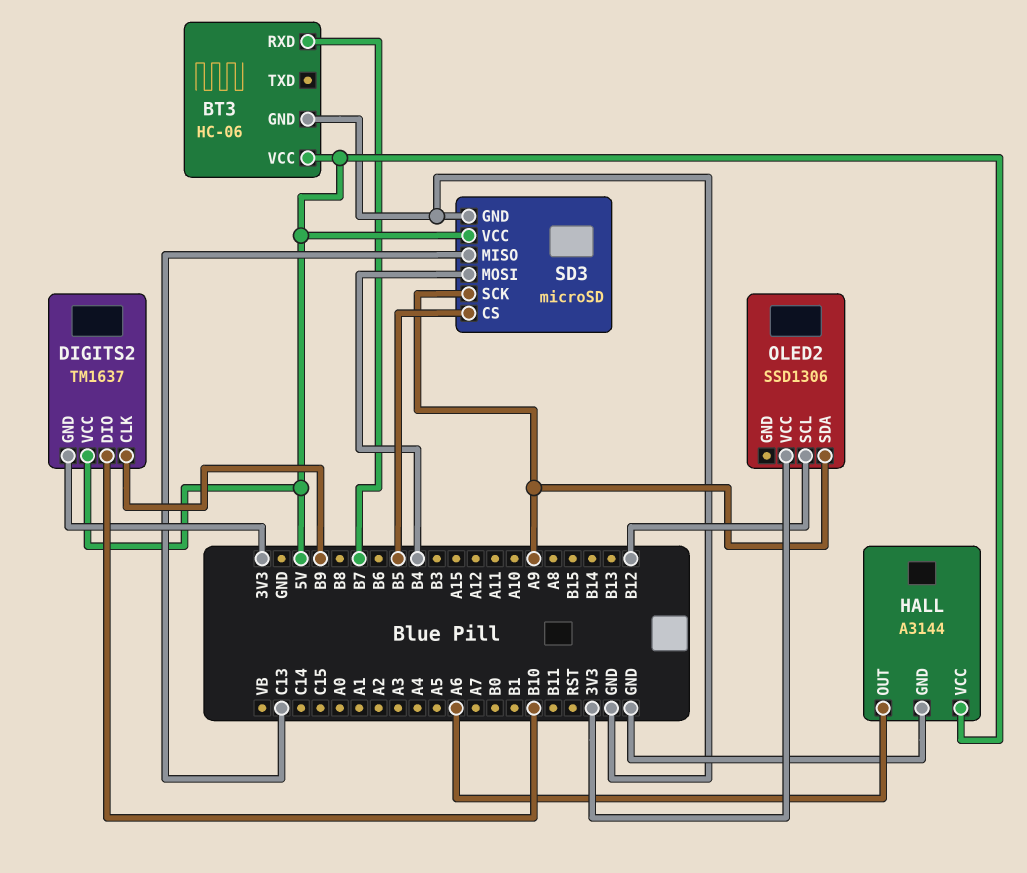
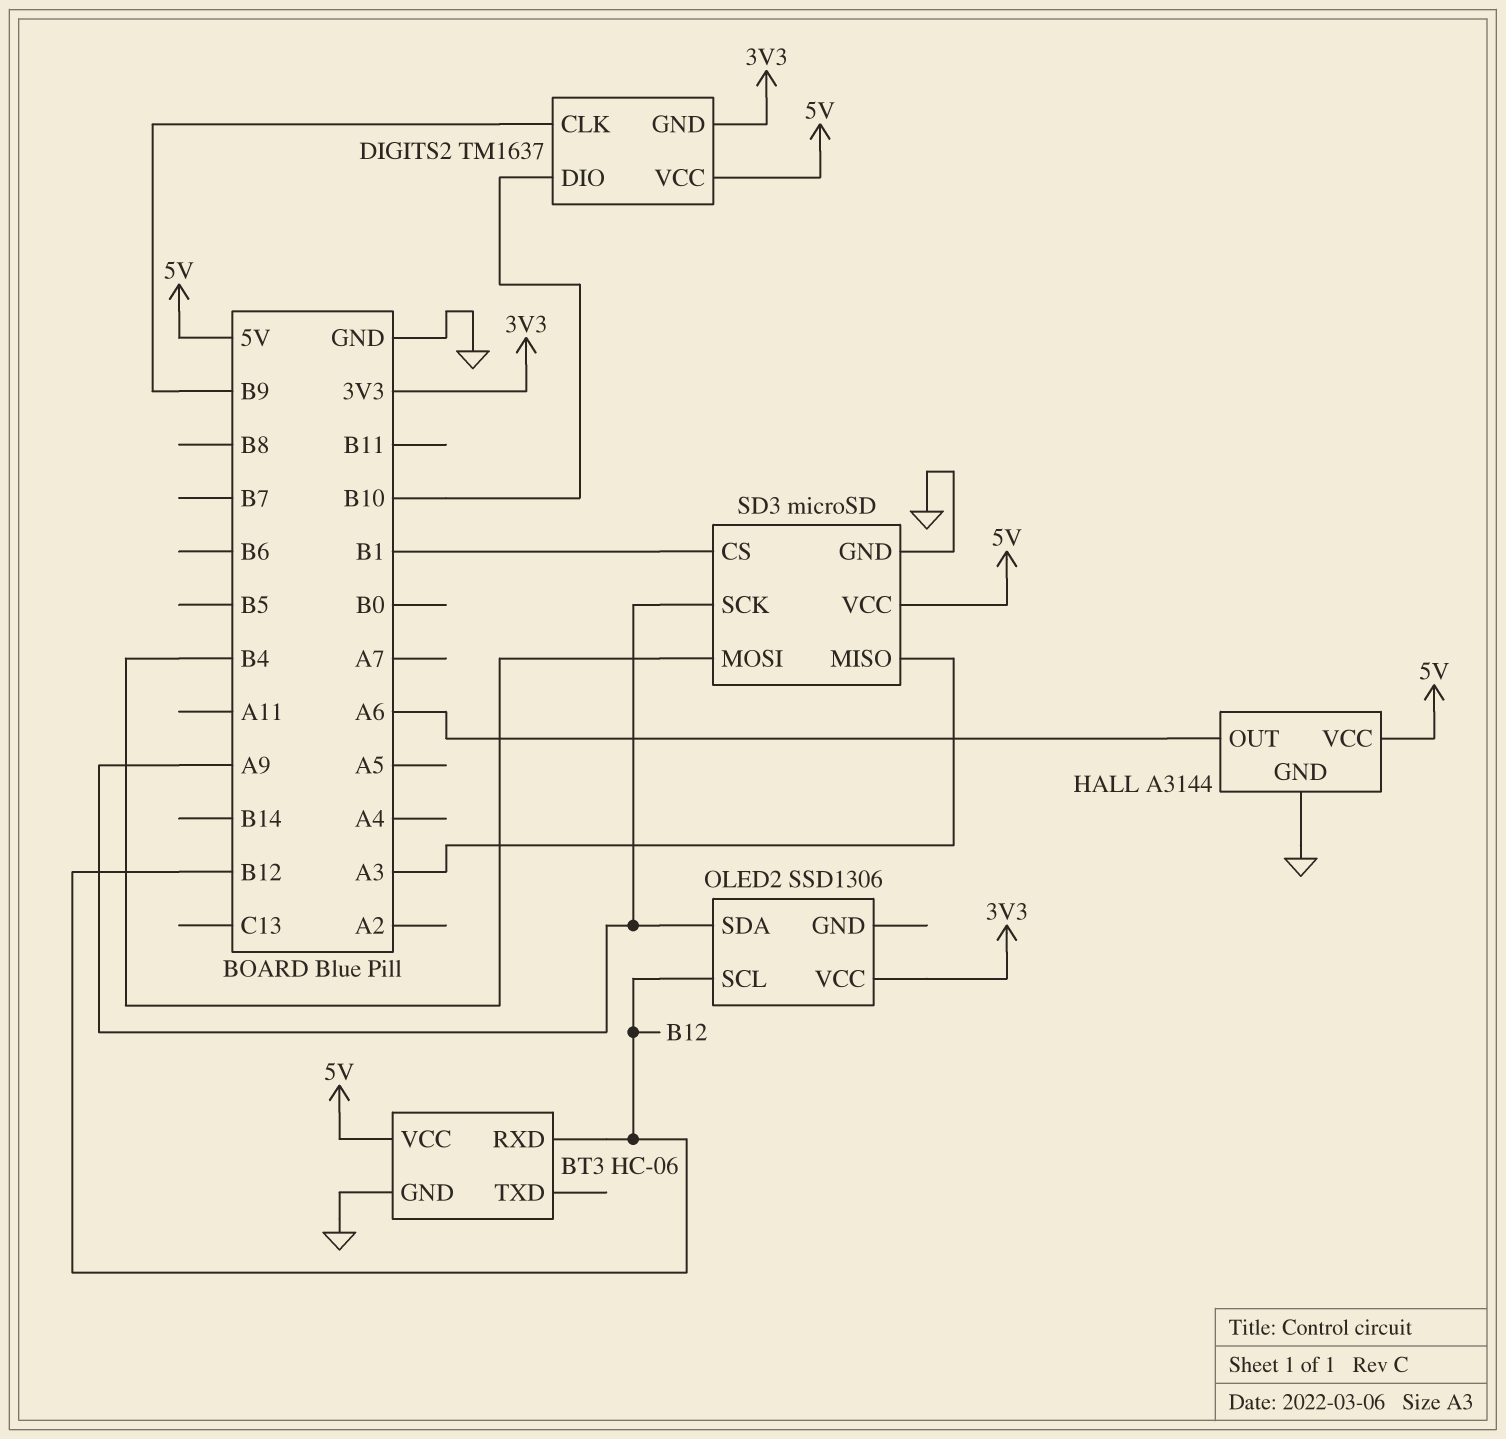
BT3 pin RXD: B7 -> B12
SD3 pin CS: B5 -> B1
SD3 pin MISO: C13 -> A3

